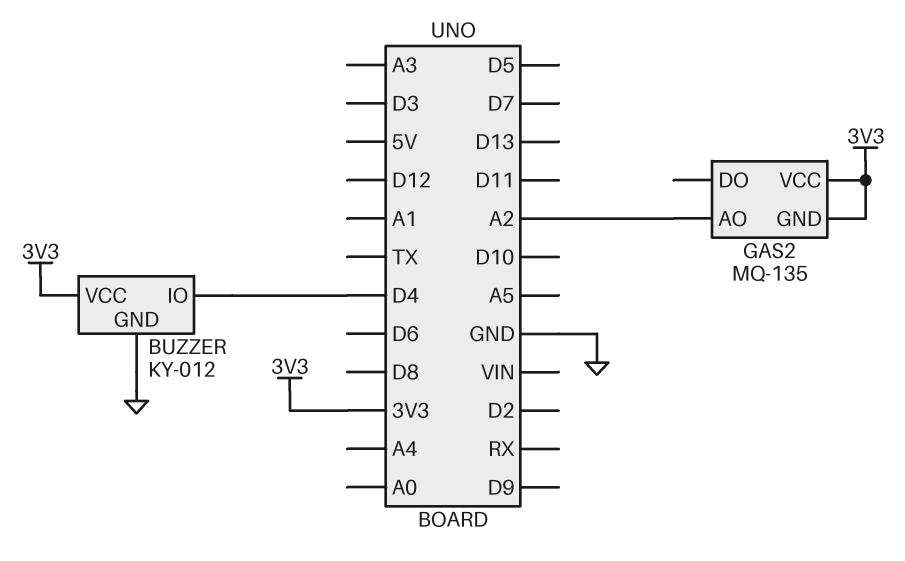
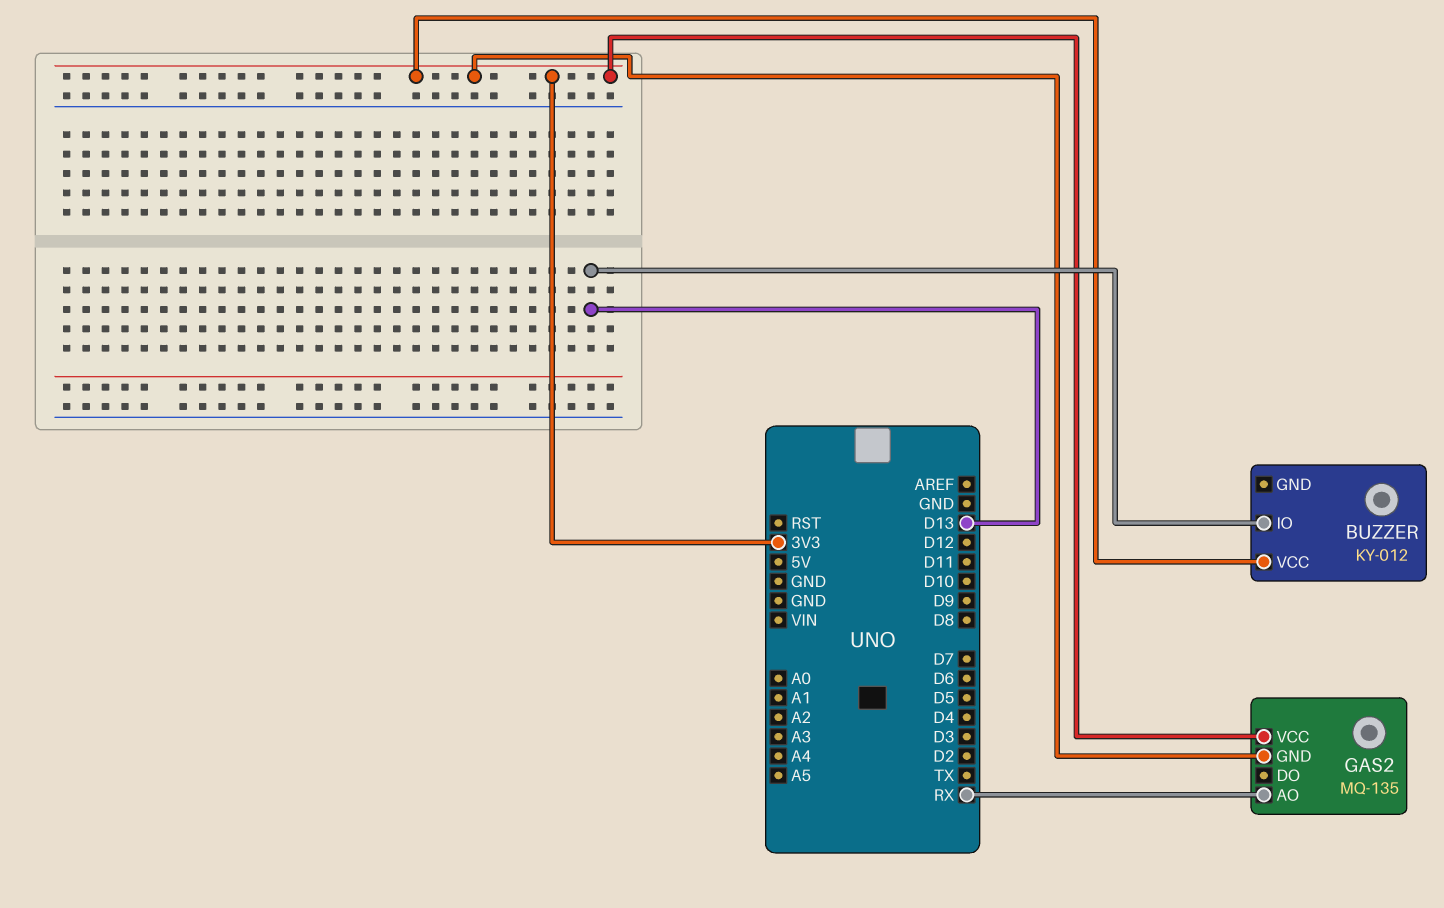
BUZZER pin GND: GND -> none
BUZZER pin IO: D4 -> D13
GAS2 pin AO: A2 -> RX

